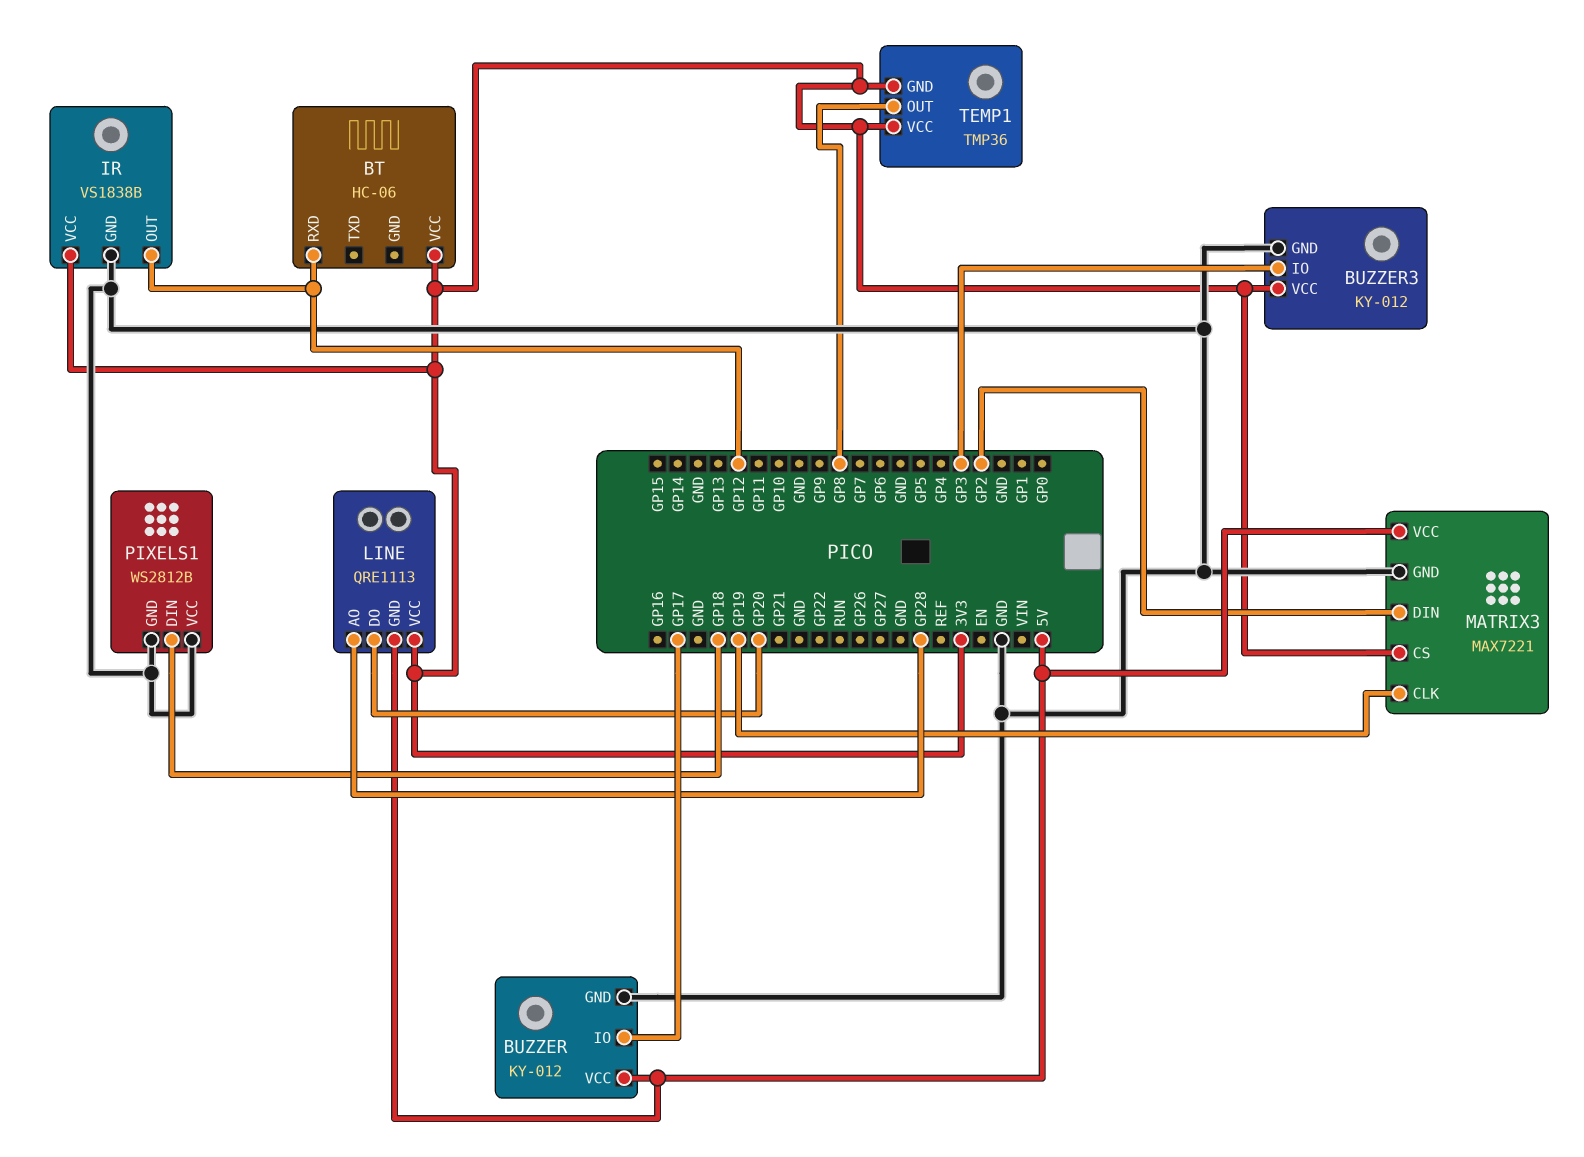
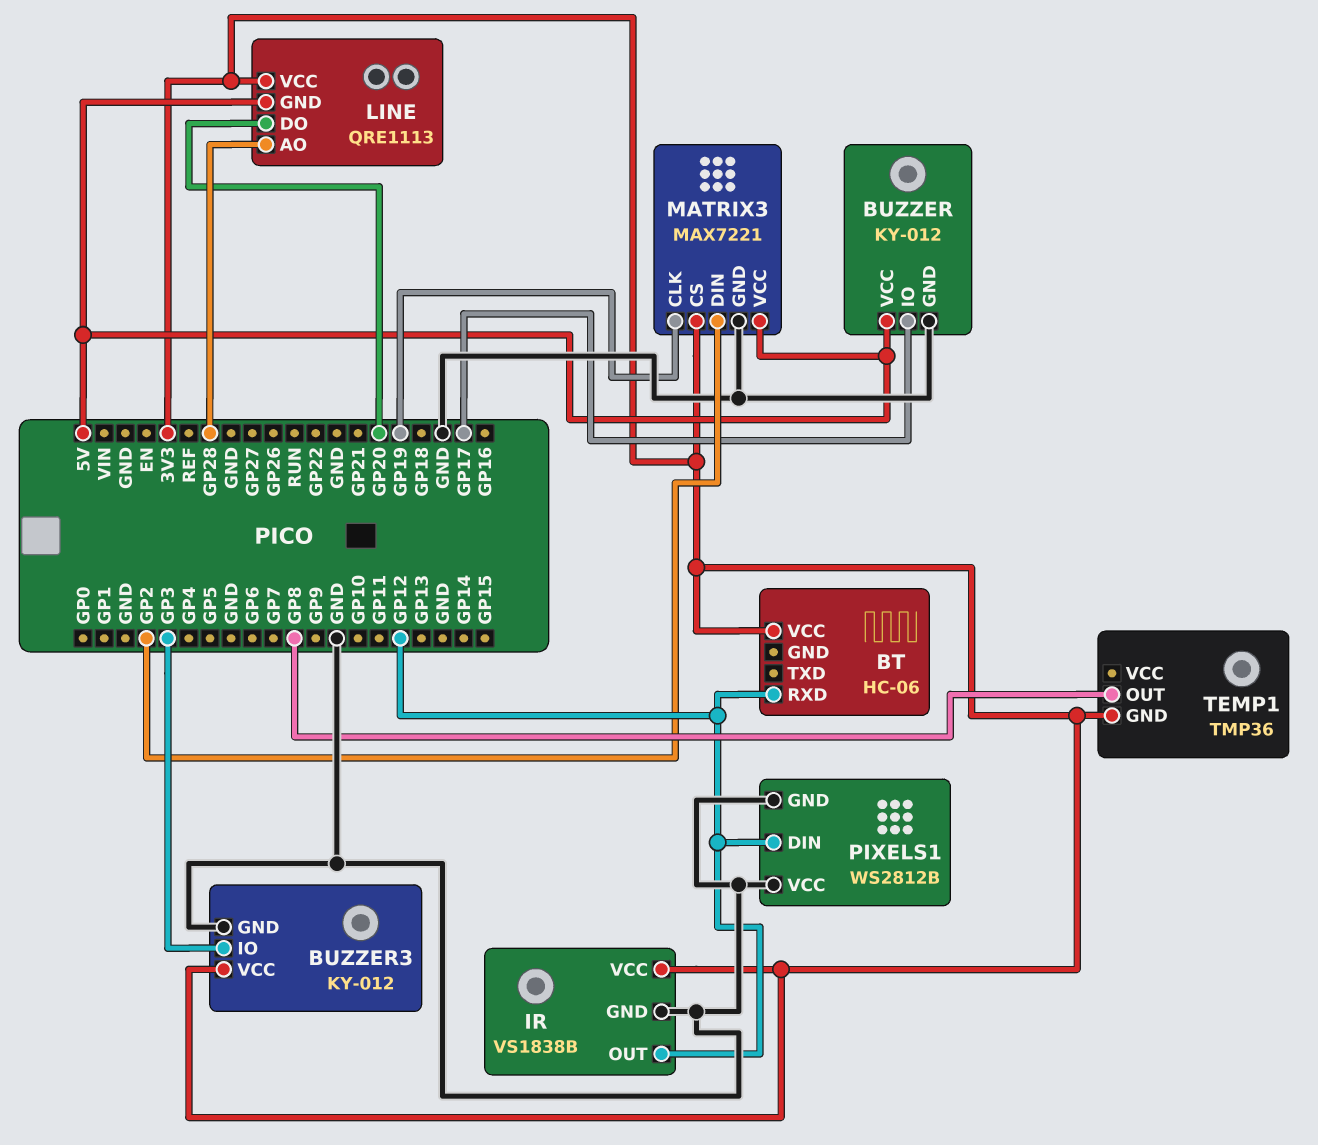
PIXELS1 pin DIN: GP18 -> GP12
TEMP1 pin VCC: 3V3 -> none

